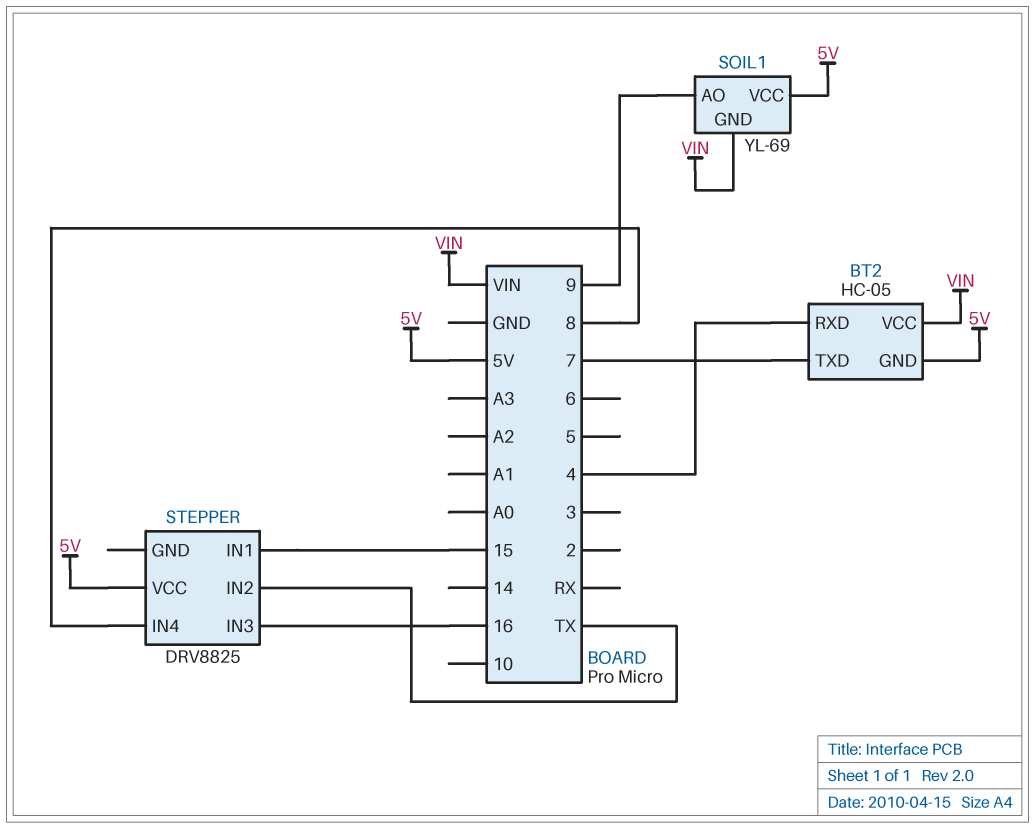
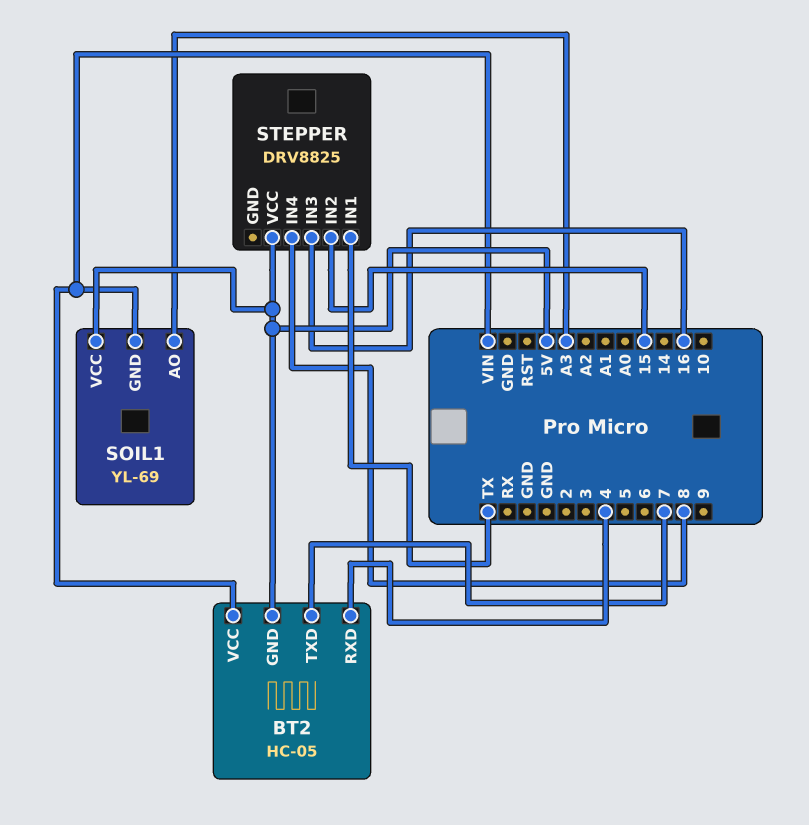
SOIL1 pin AO: 9 -> A3
STEPPER pin IN1: 15 -> TX
STEPPER pin IN2: TX -> 15

